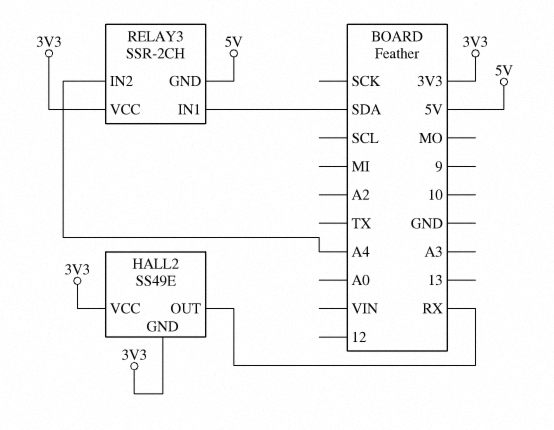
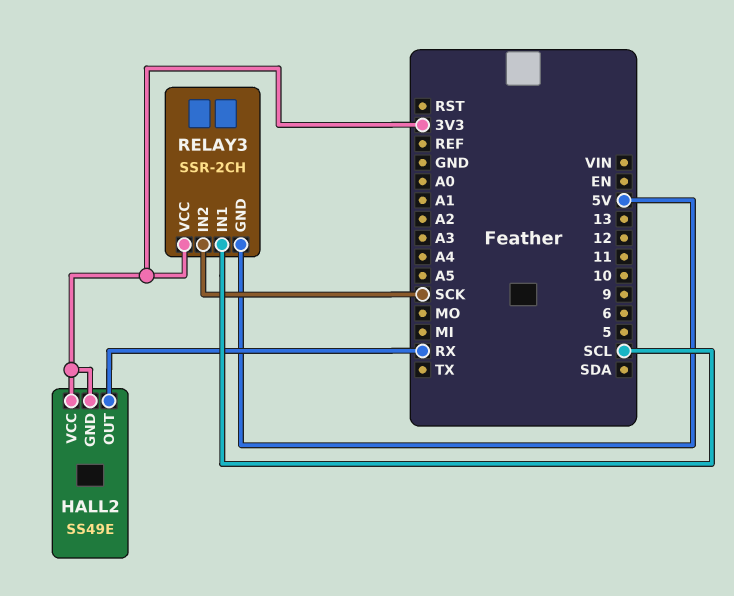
RELAY3 pin IN1: SDA -> SCL
RELAY3 pin IN2: A4 -> SCK

